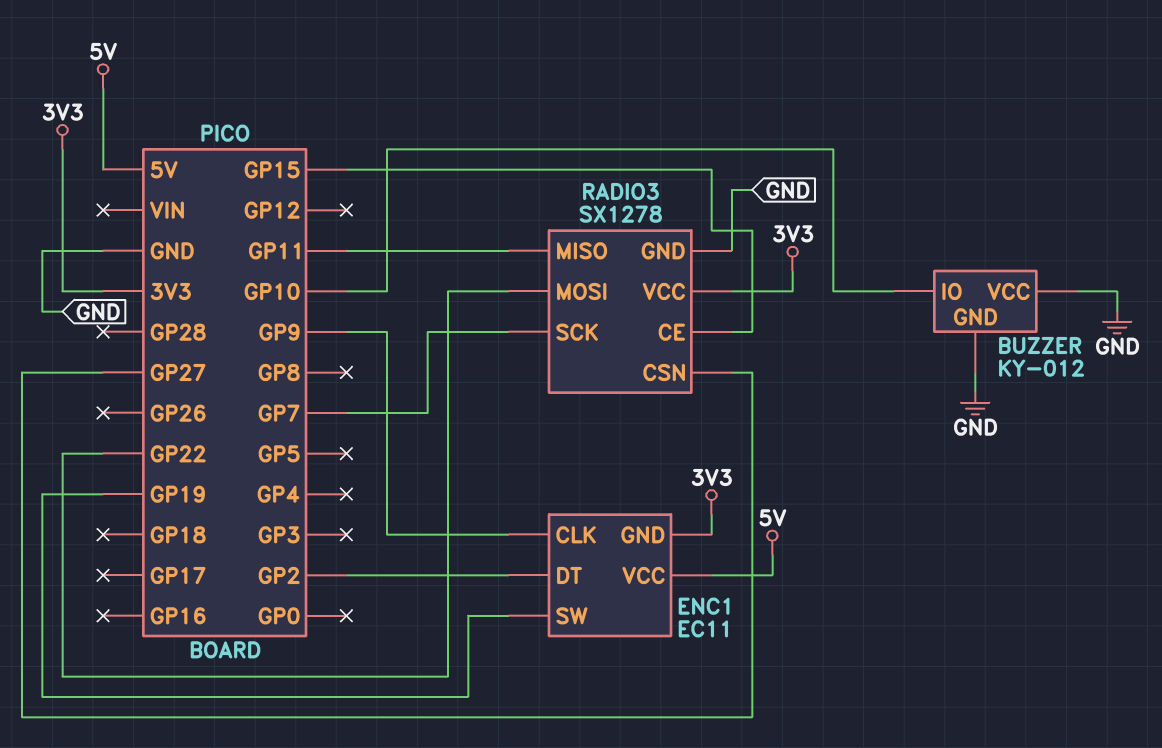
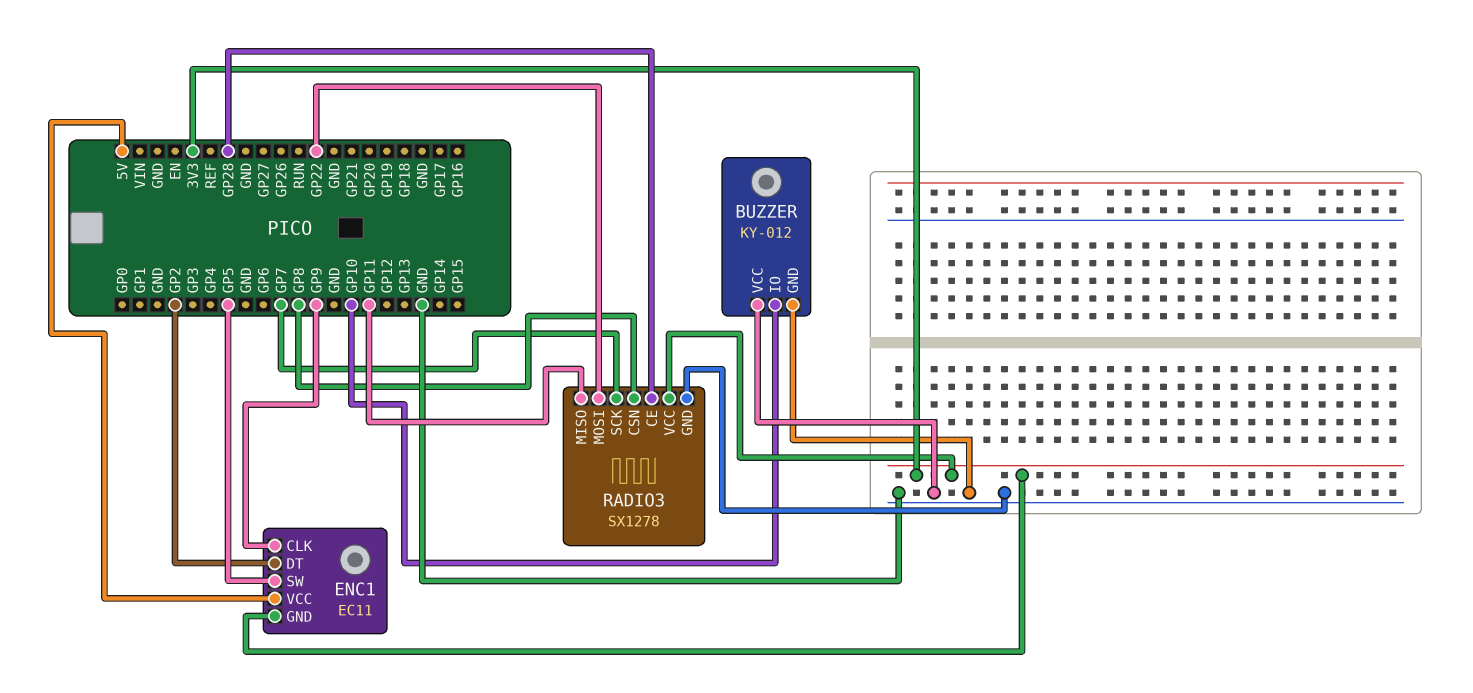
ENC1 pin SW: GP19 -> GP5
RADIO3 pin CE: GP15 -> GP28
RADIO3 pin CSN: GP27 -> GP8

